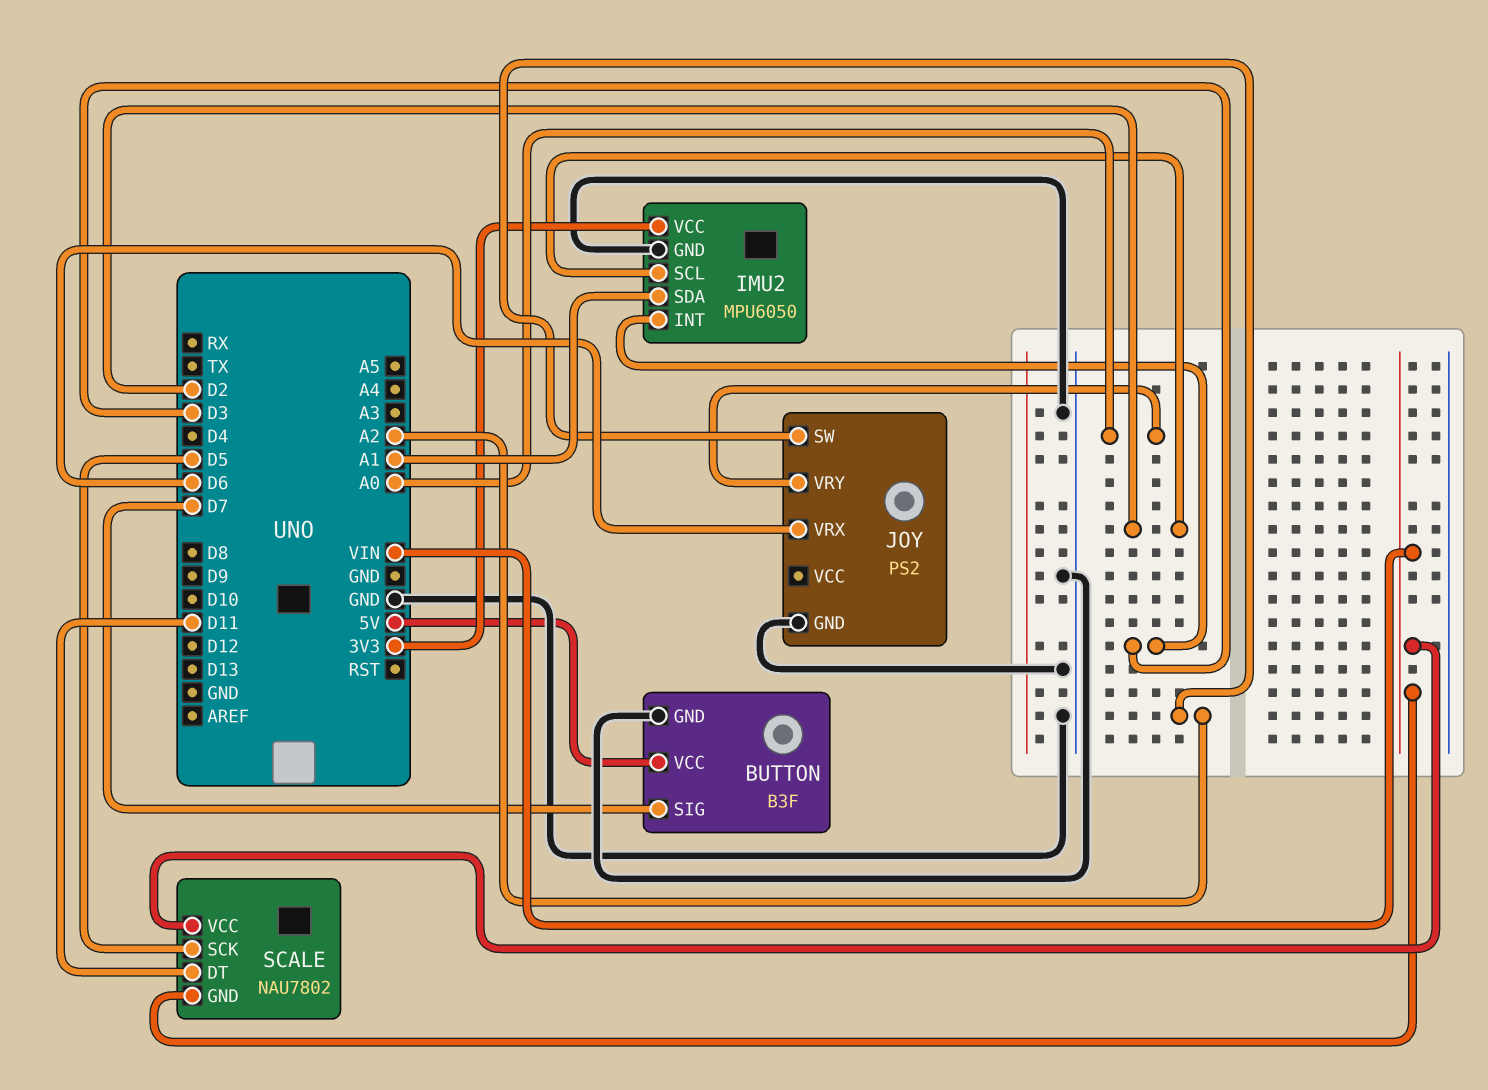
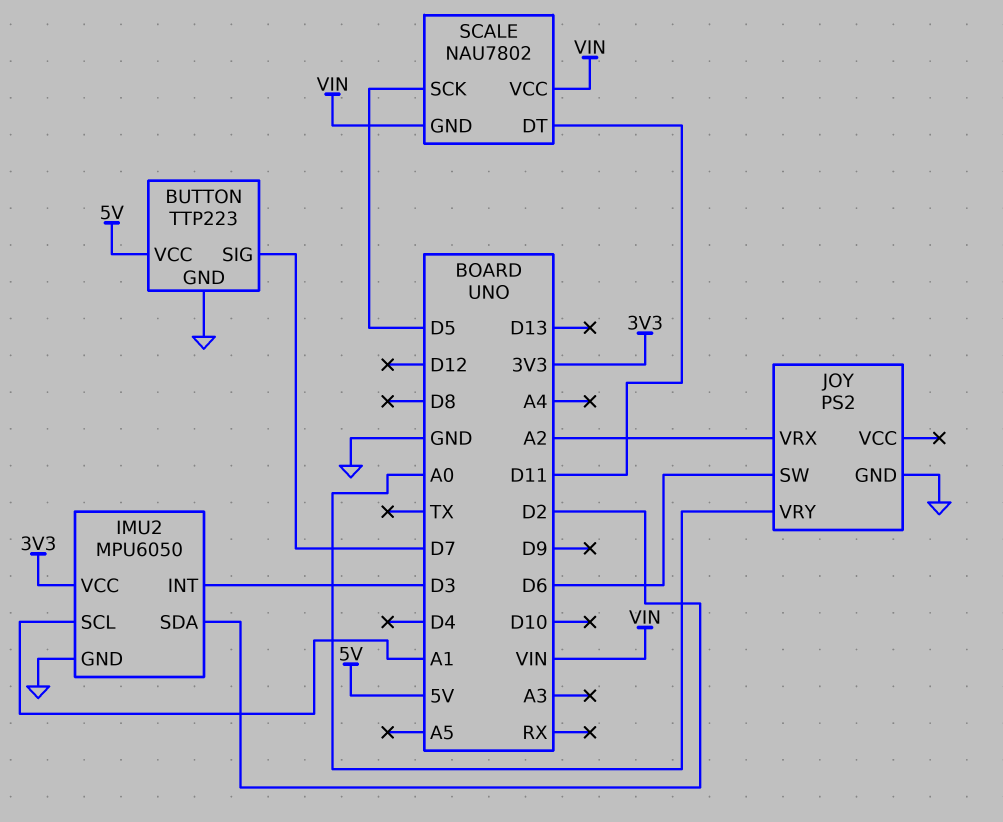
BUTTON: B3F -> TTP223
IMU2 pin SCL: D2 -> A1
IMU2 pin SDA: A1 -> D2
JOY pin SW: A2 -> D6
JOY pin VRX: D6 -> A2

